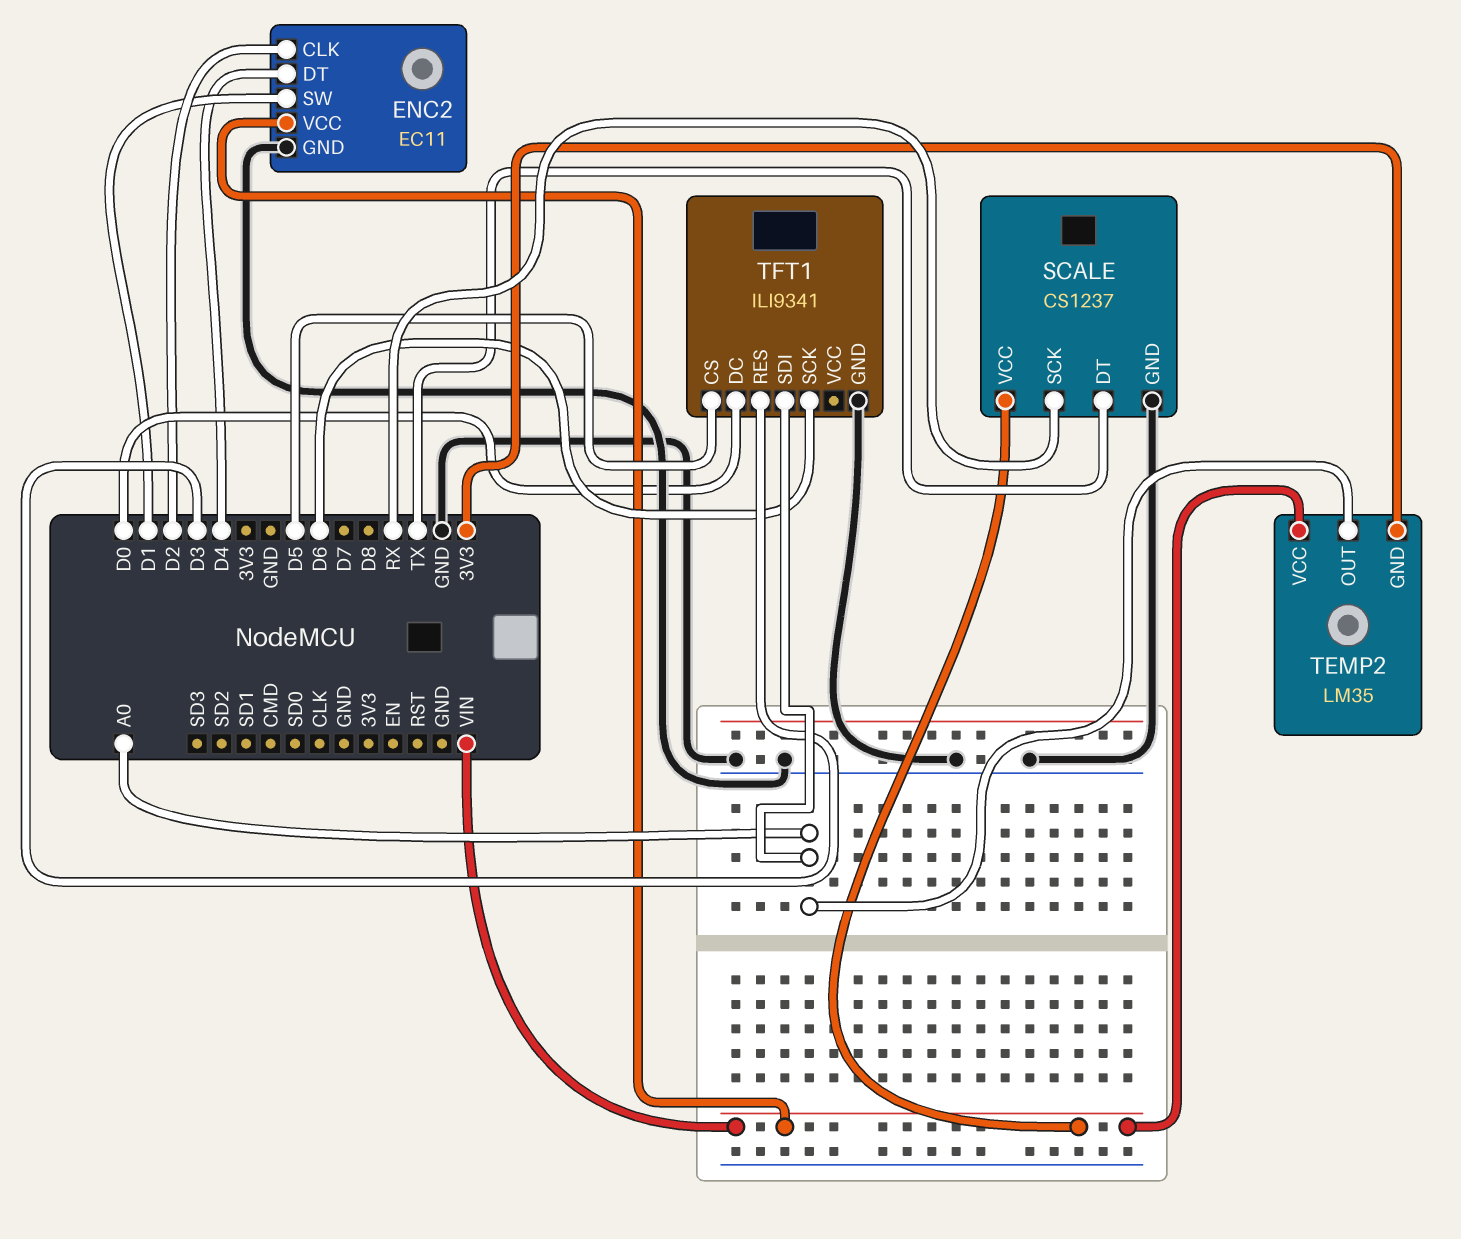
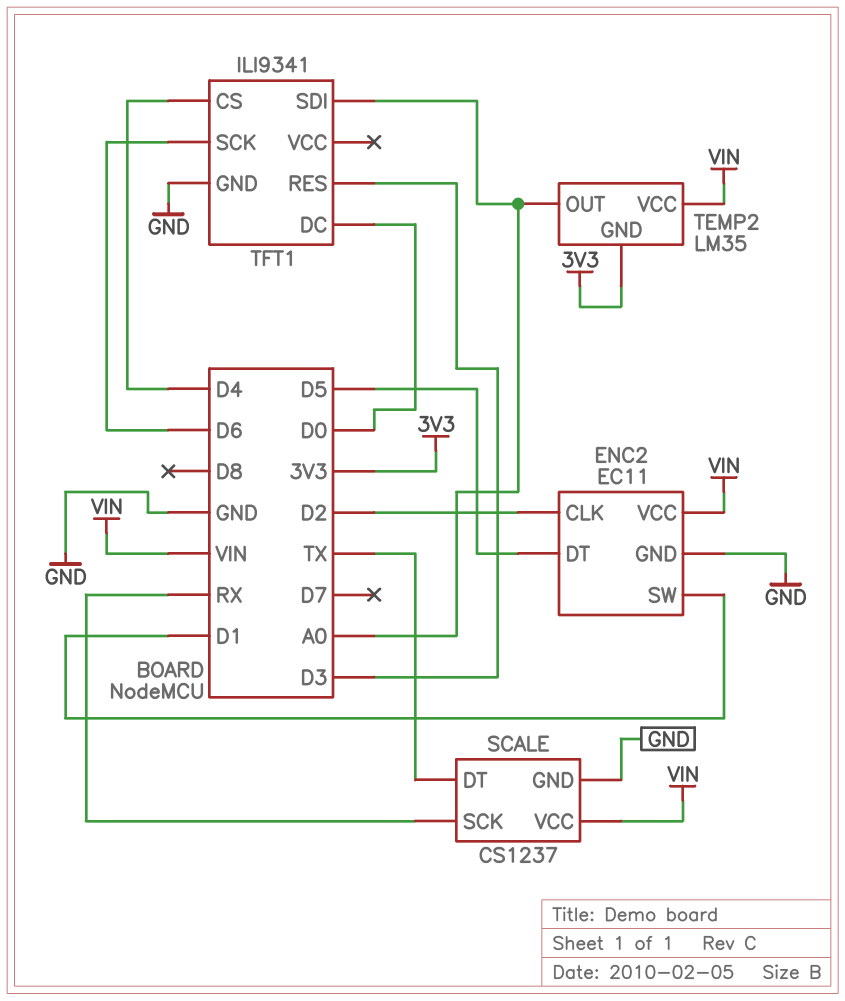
ENC2 pin DT: D4 -> D5
TFT1 pin CS: D5 -> D4

